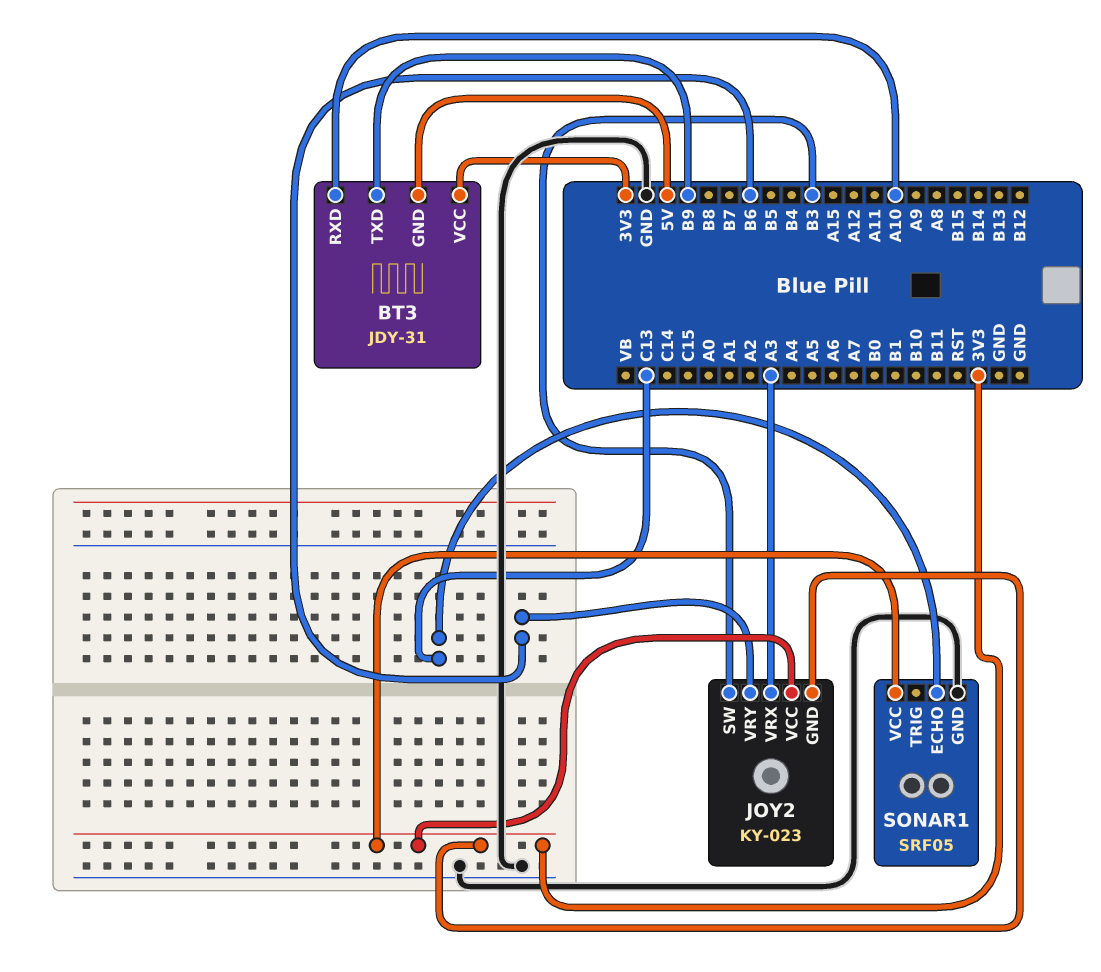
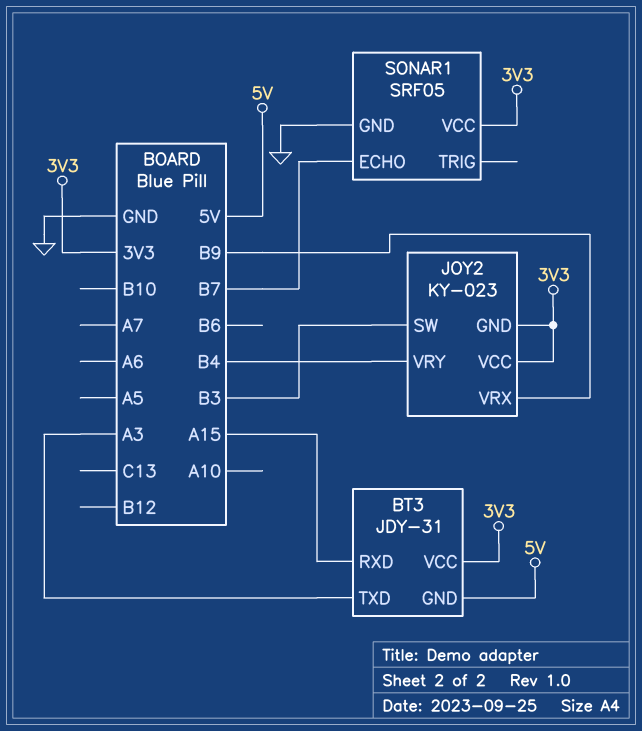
BT3 pin RXD: A10 -> A15
BT3 pin TXD: B9 -> A3
JOY2 pin VRX: A3 -> B9
JOY2 pin VRY: B6 -> B4
SONAR1 pin ECHO: C13 -> B7

